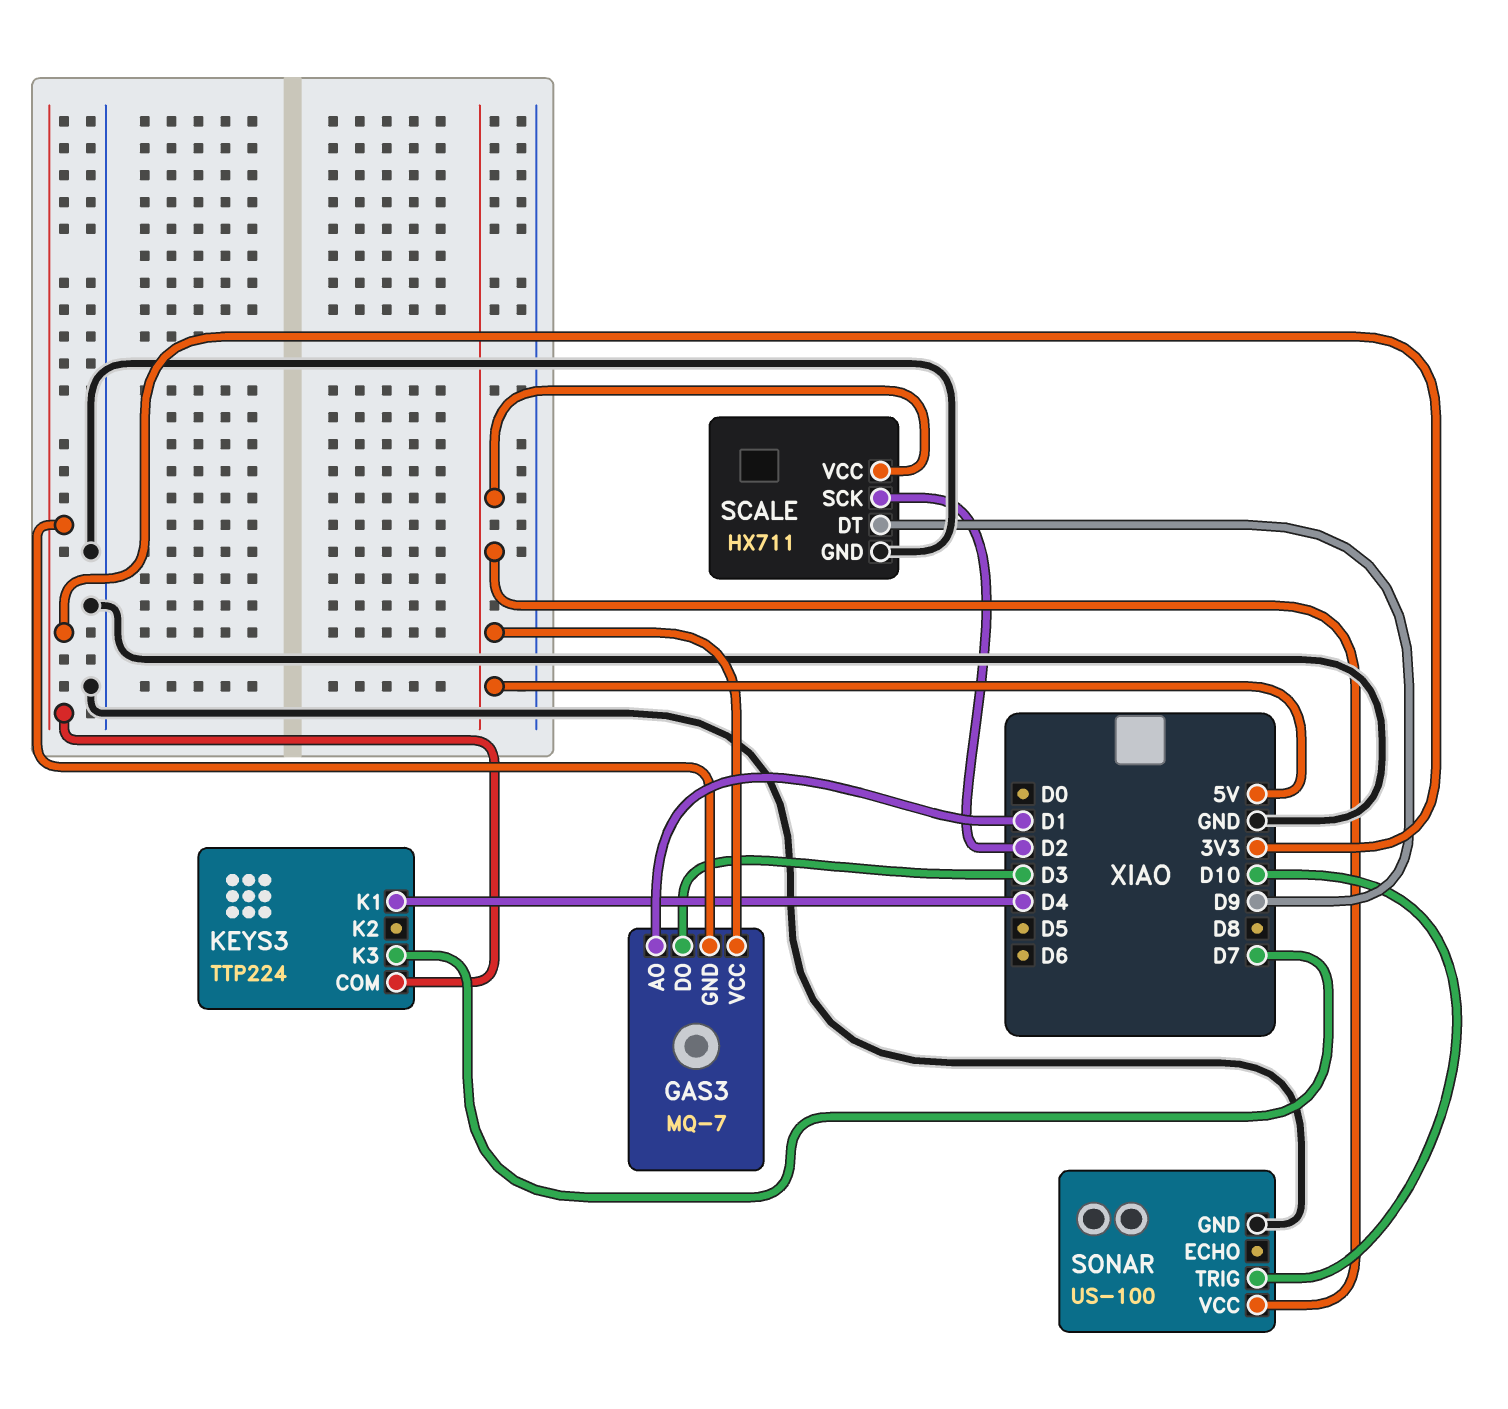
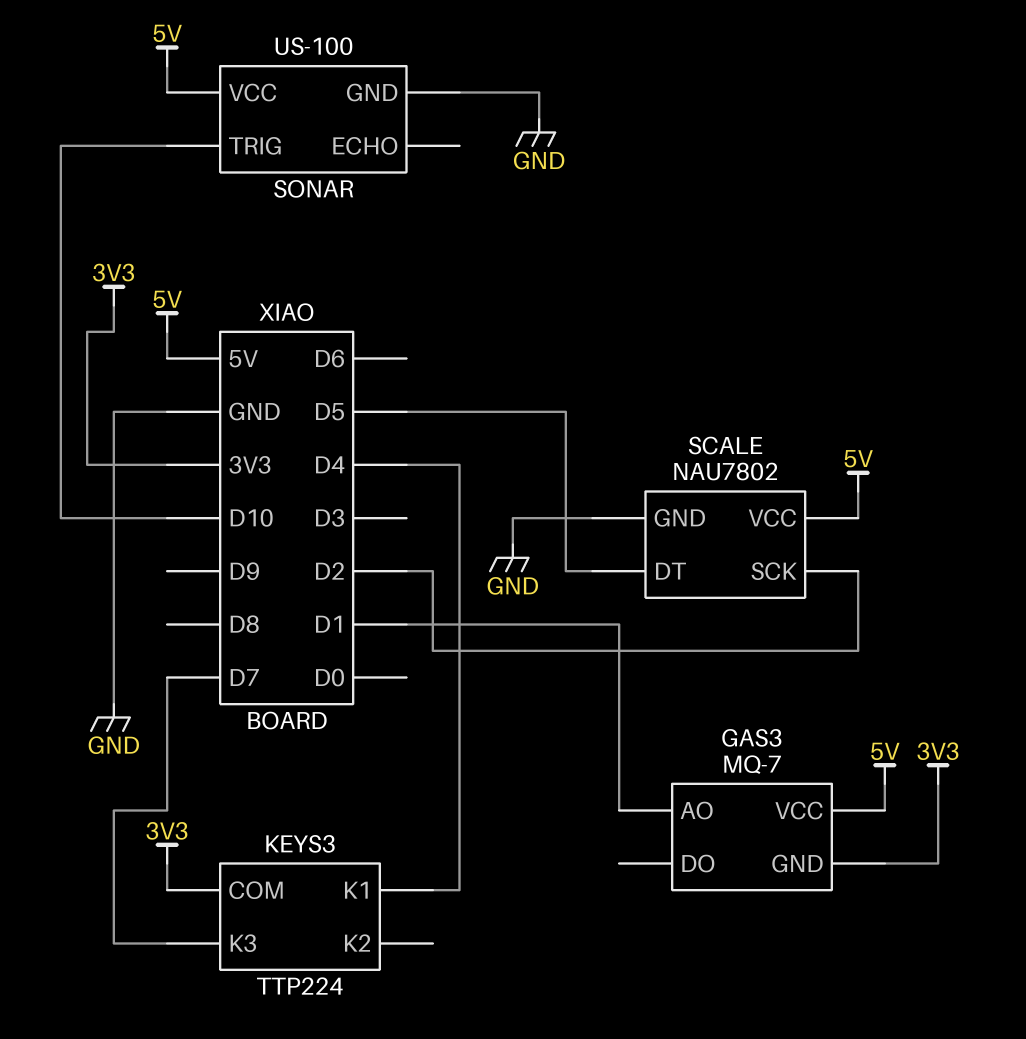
GAS3 pin DO: D3 -> none
SCALE: HX711 -> NAU7802
SCALE pin DT: D9 -> D5

